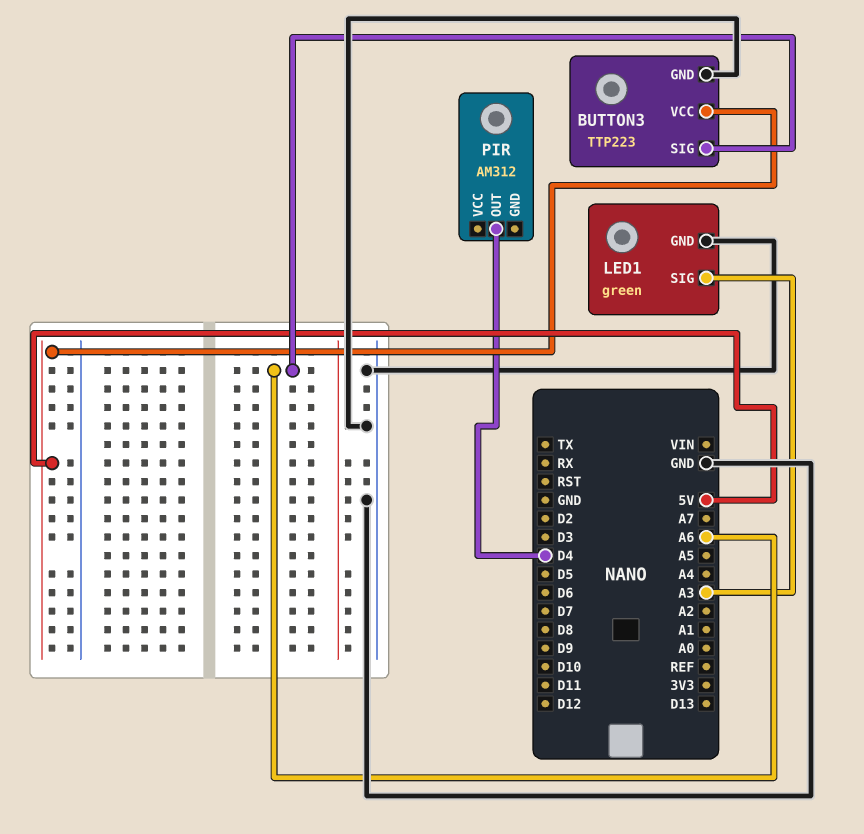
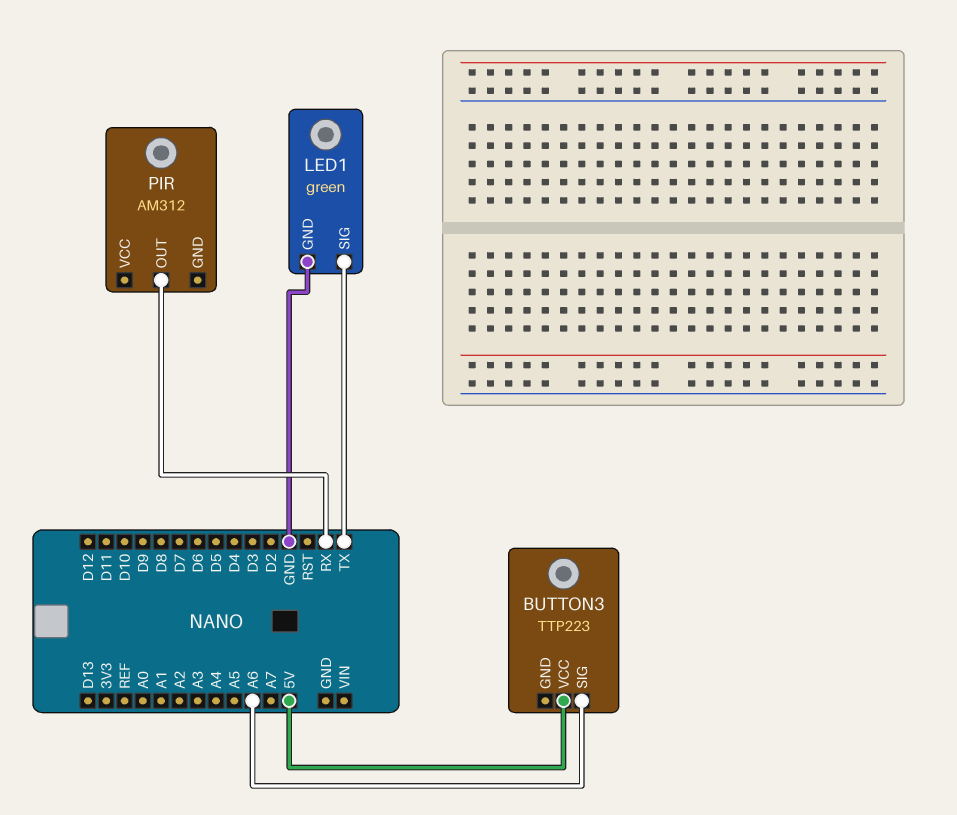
BUTTON3 pin GND: GND -> none
LED1 pin SIG: A3 -> TX
PIR pin OUT: D4 -> RX

